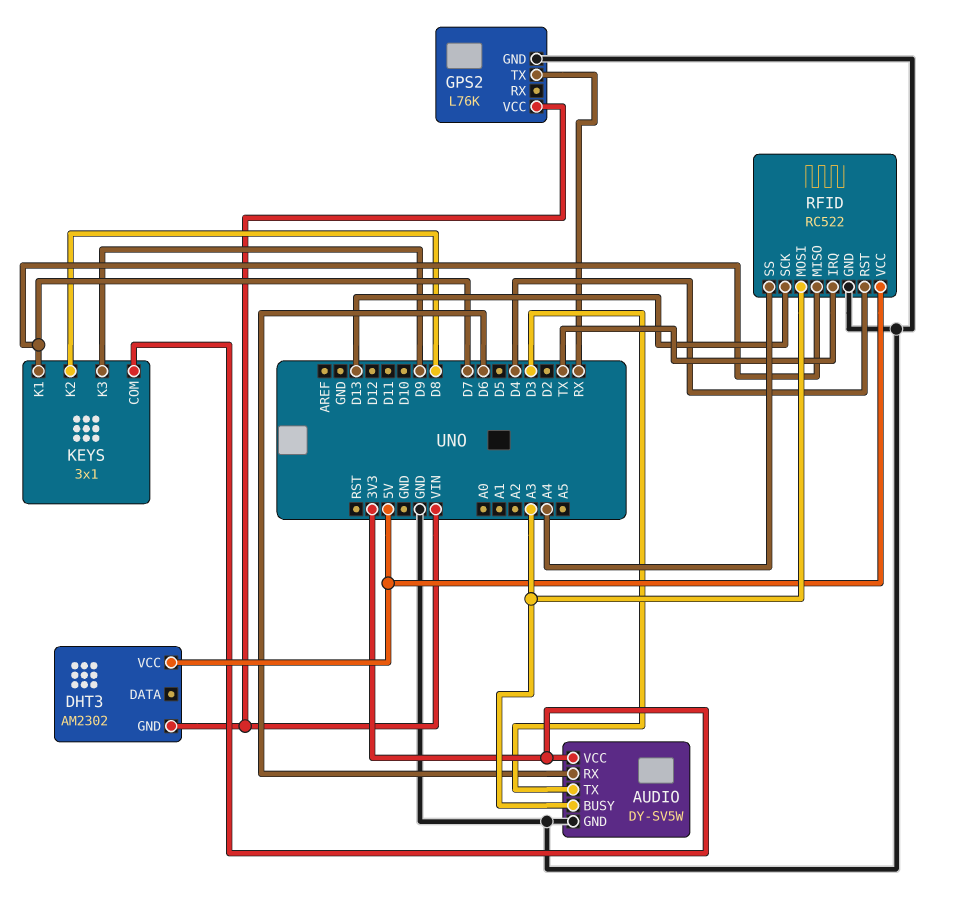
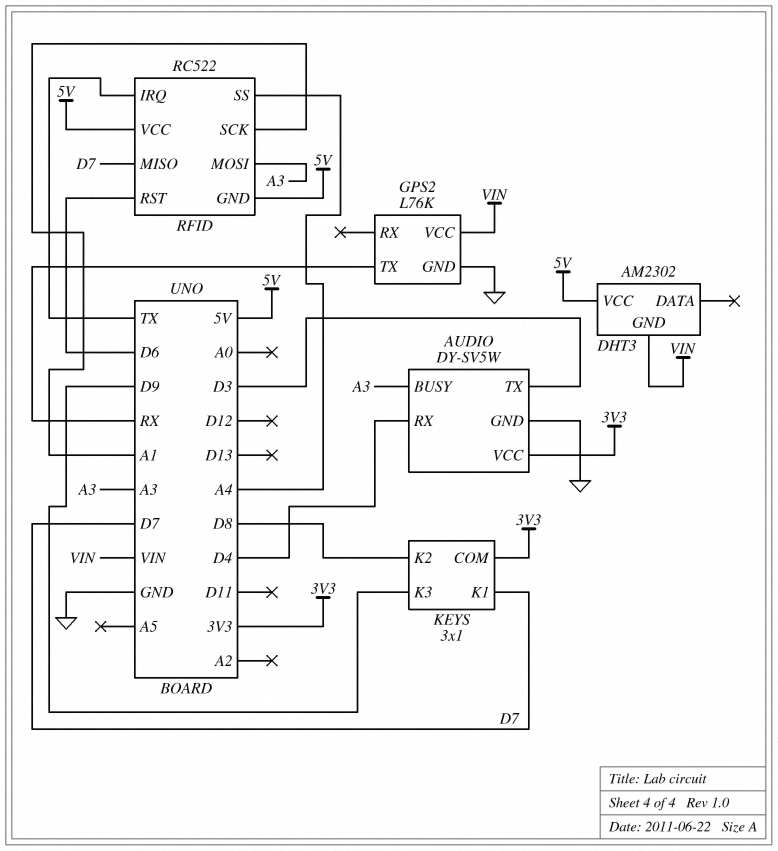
AUDIO pin RX: D6 -> D4
RFID pin GND: GND -> 5V
RFID pin RST: D4 -> D6
RFID pin SCK: D13 -> A1

